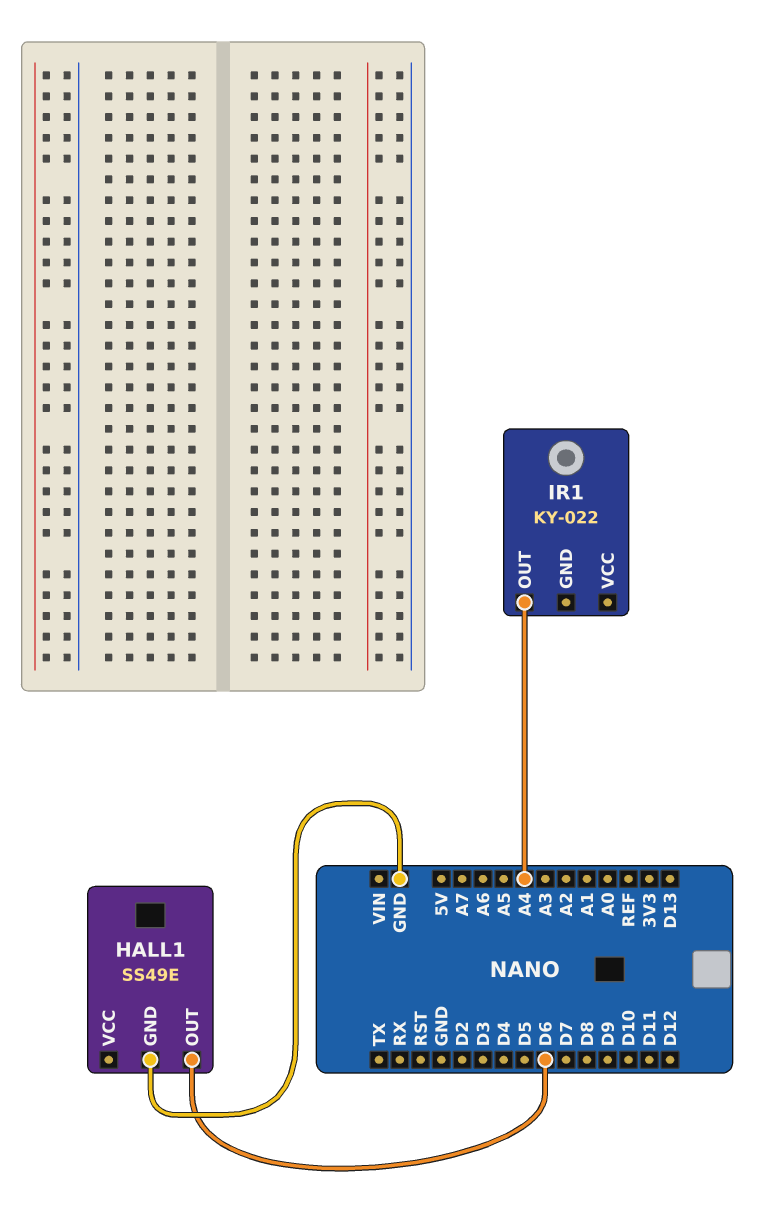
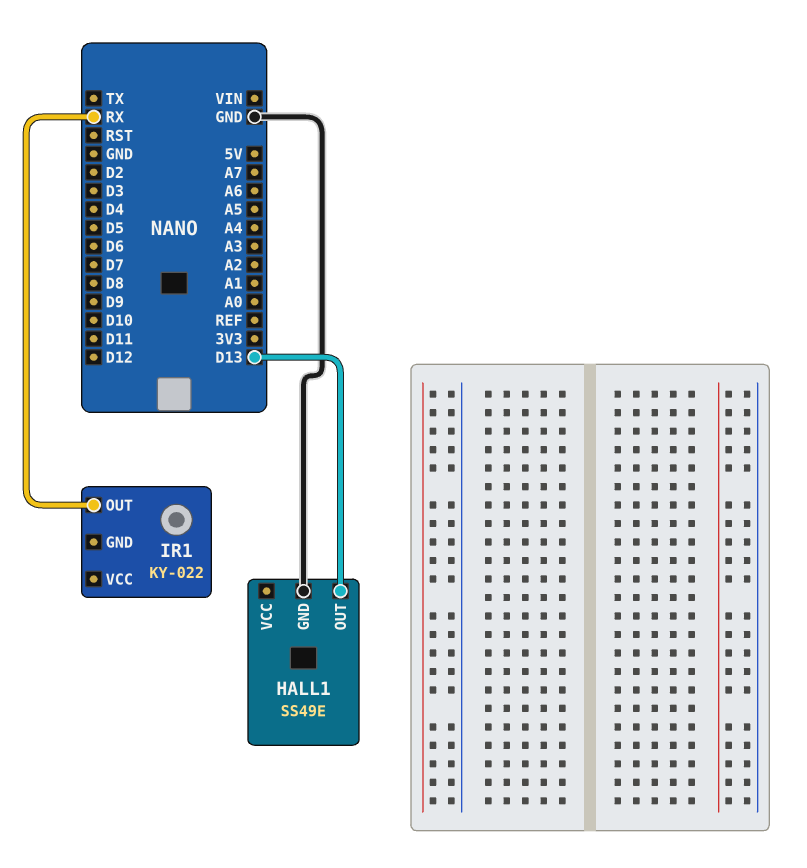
HALL1 pin OUT: D6 -> D13
IR1 pin OUT: A4 -> RX

